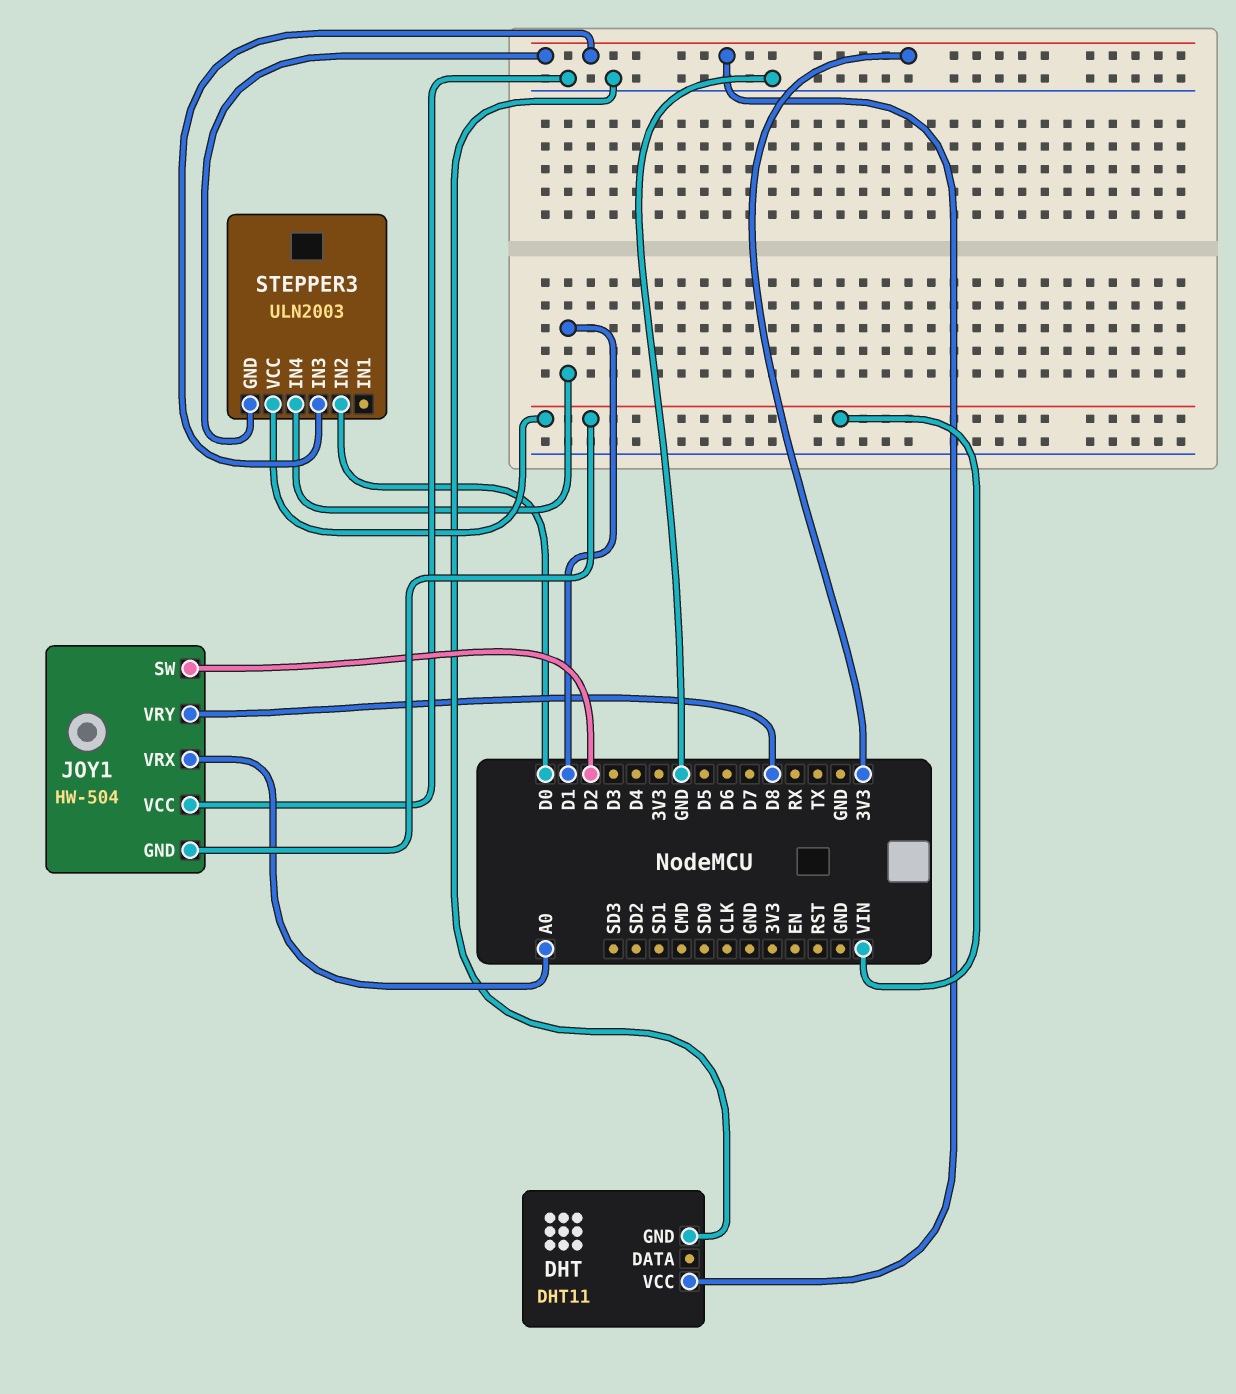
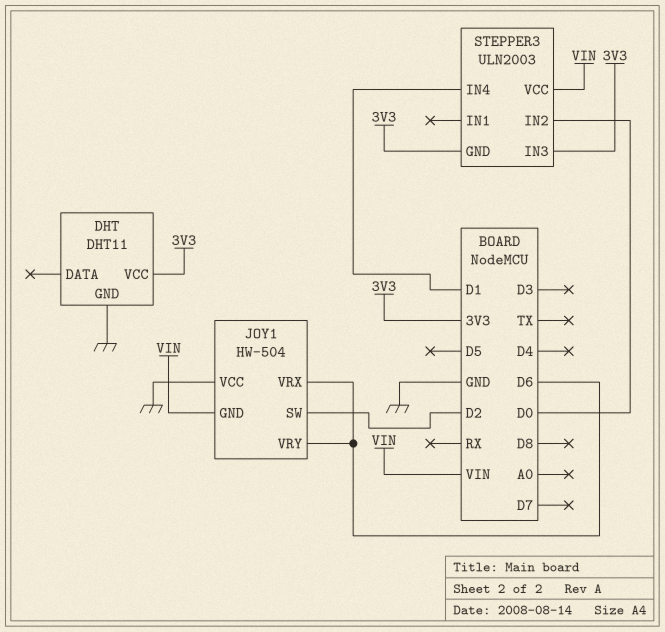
JOY1 pin VRX: A0 -> D6
JOY1 pin VRY: D8 -> D6

